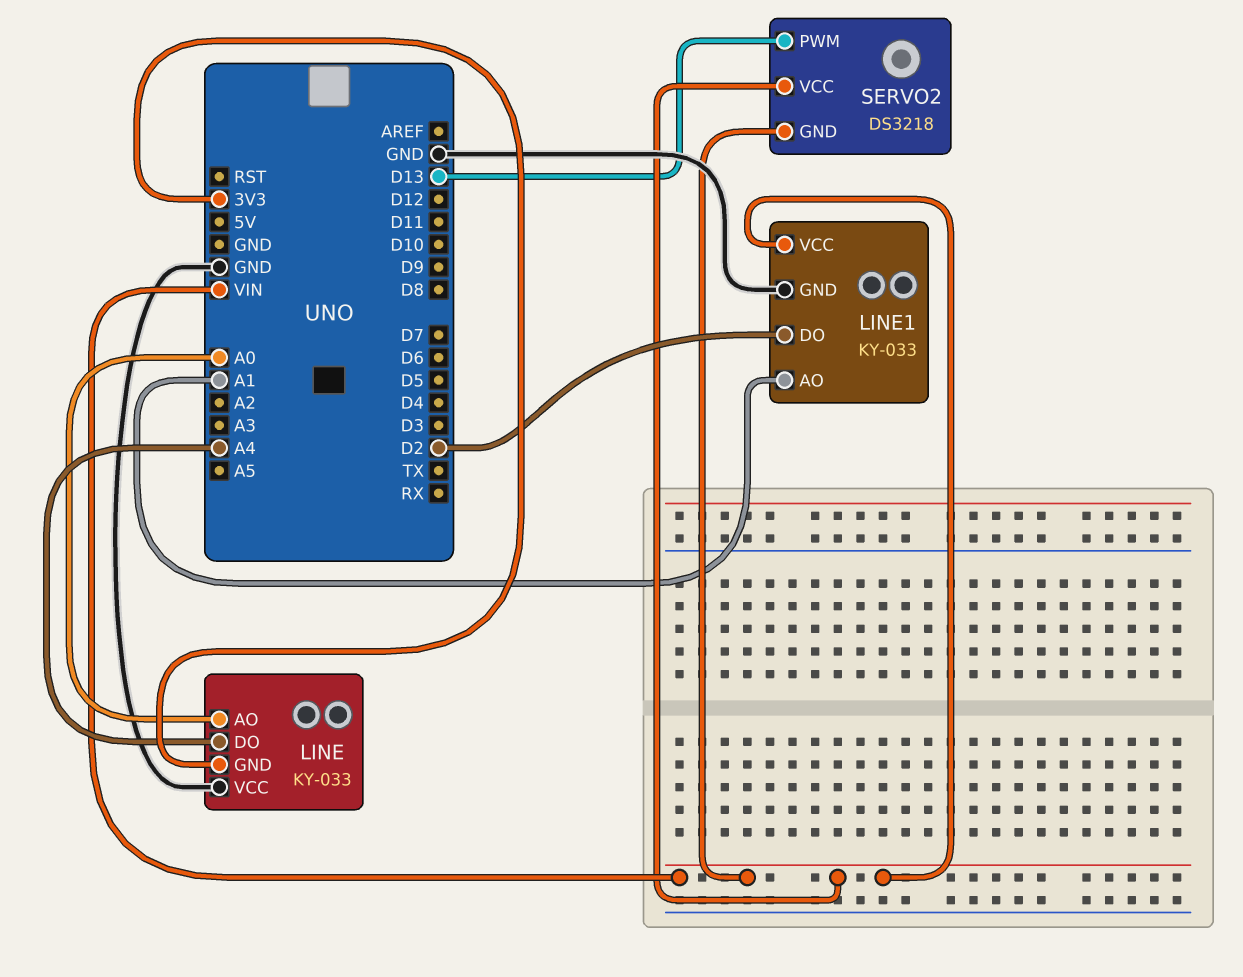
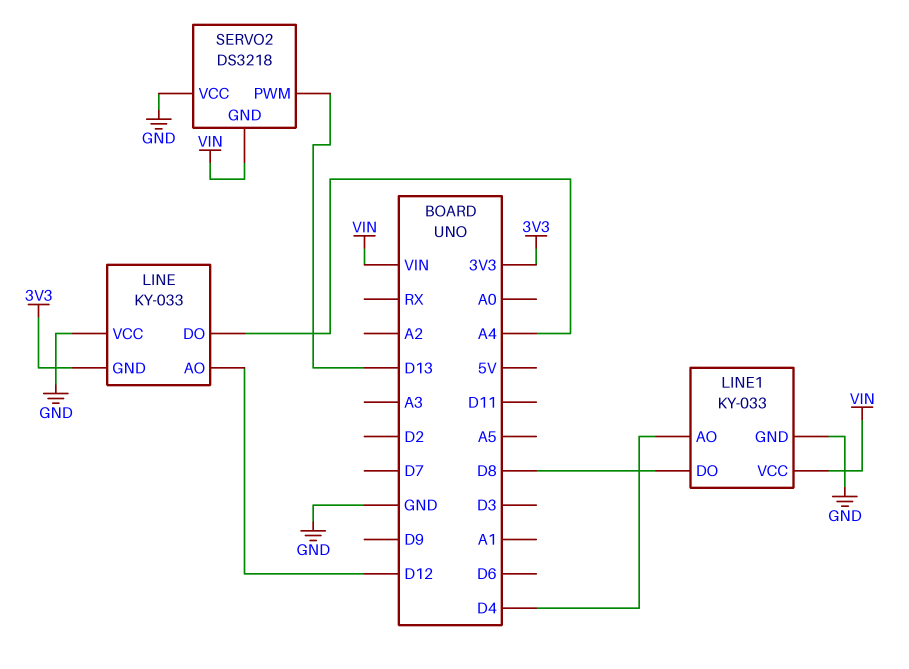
LINE pin AO: A0 -> D12
LINE1 pin AO: A1 -> D4
LINE1 pin DO: D2 -> D8
SERVO2 pin VCC: VIN -> GND

